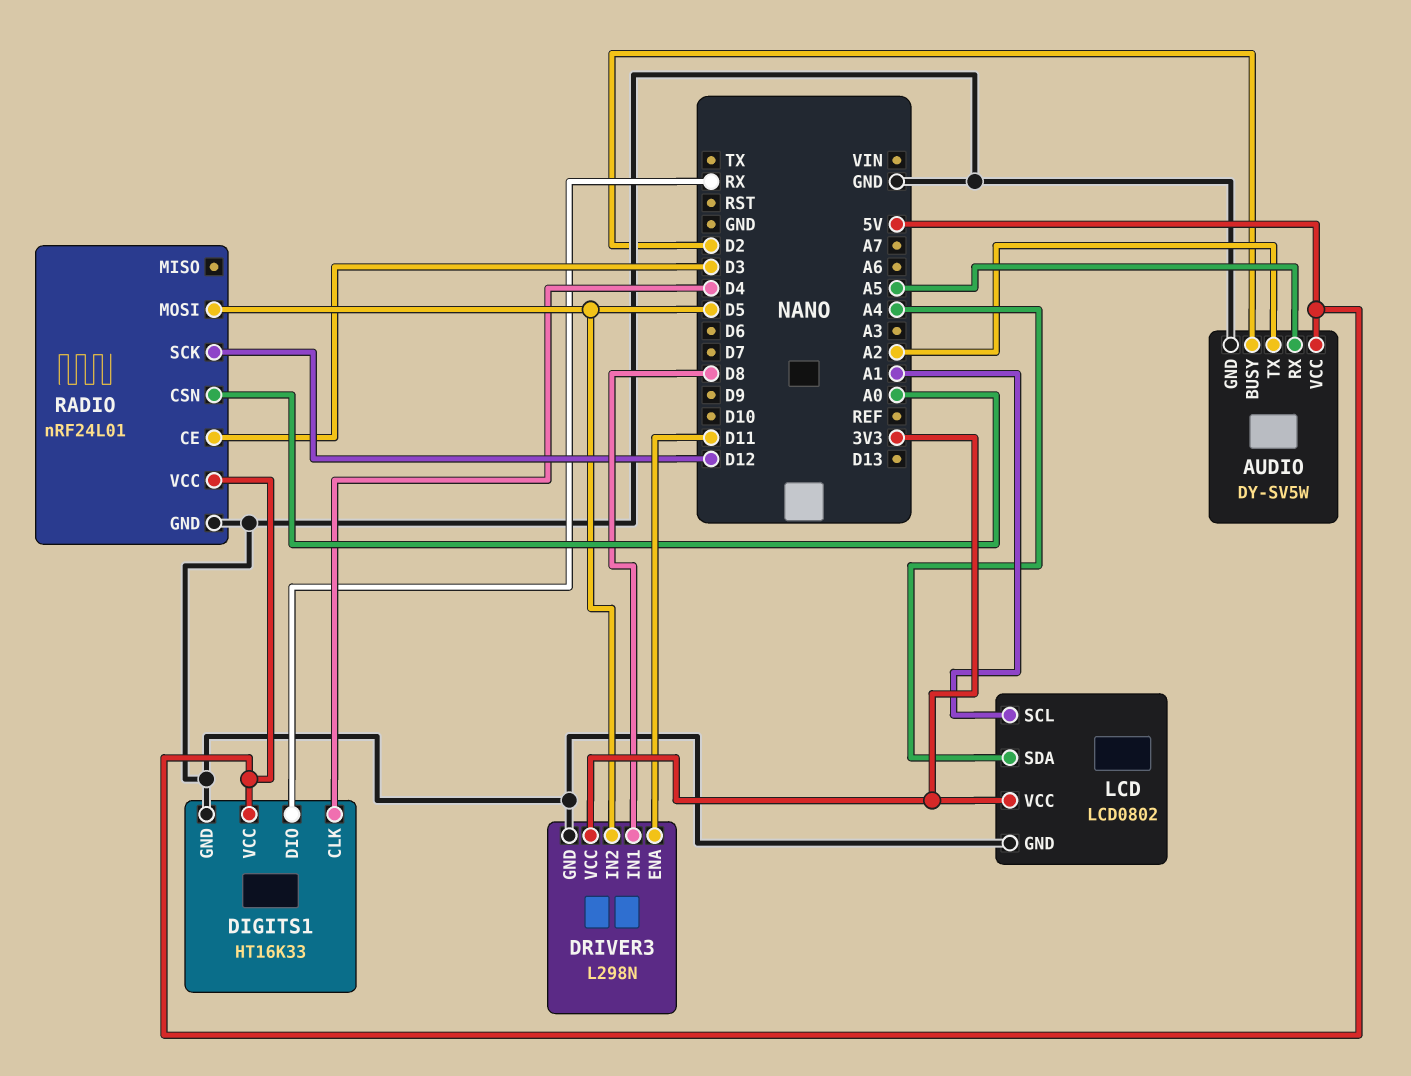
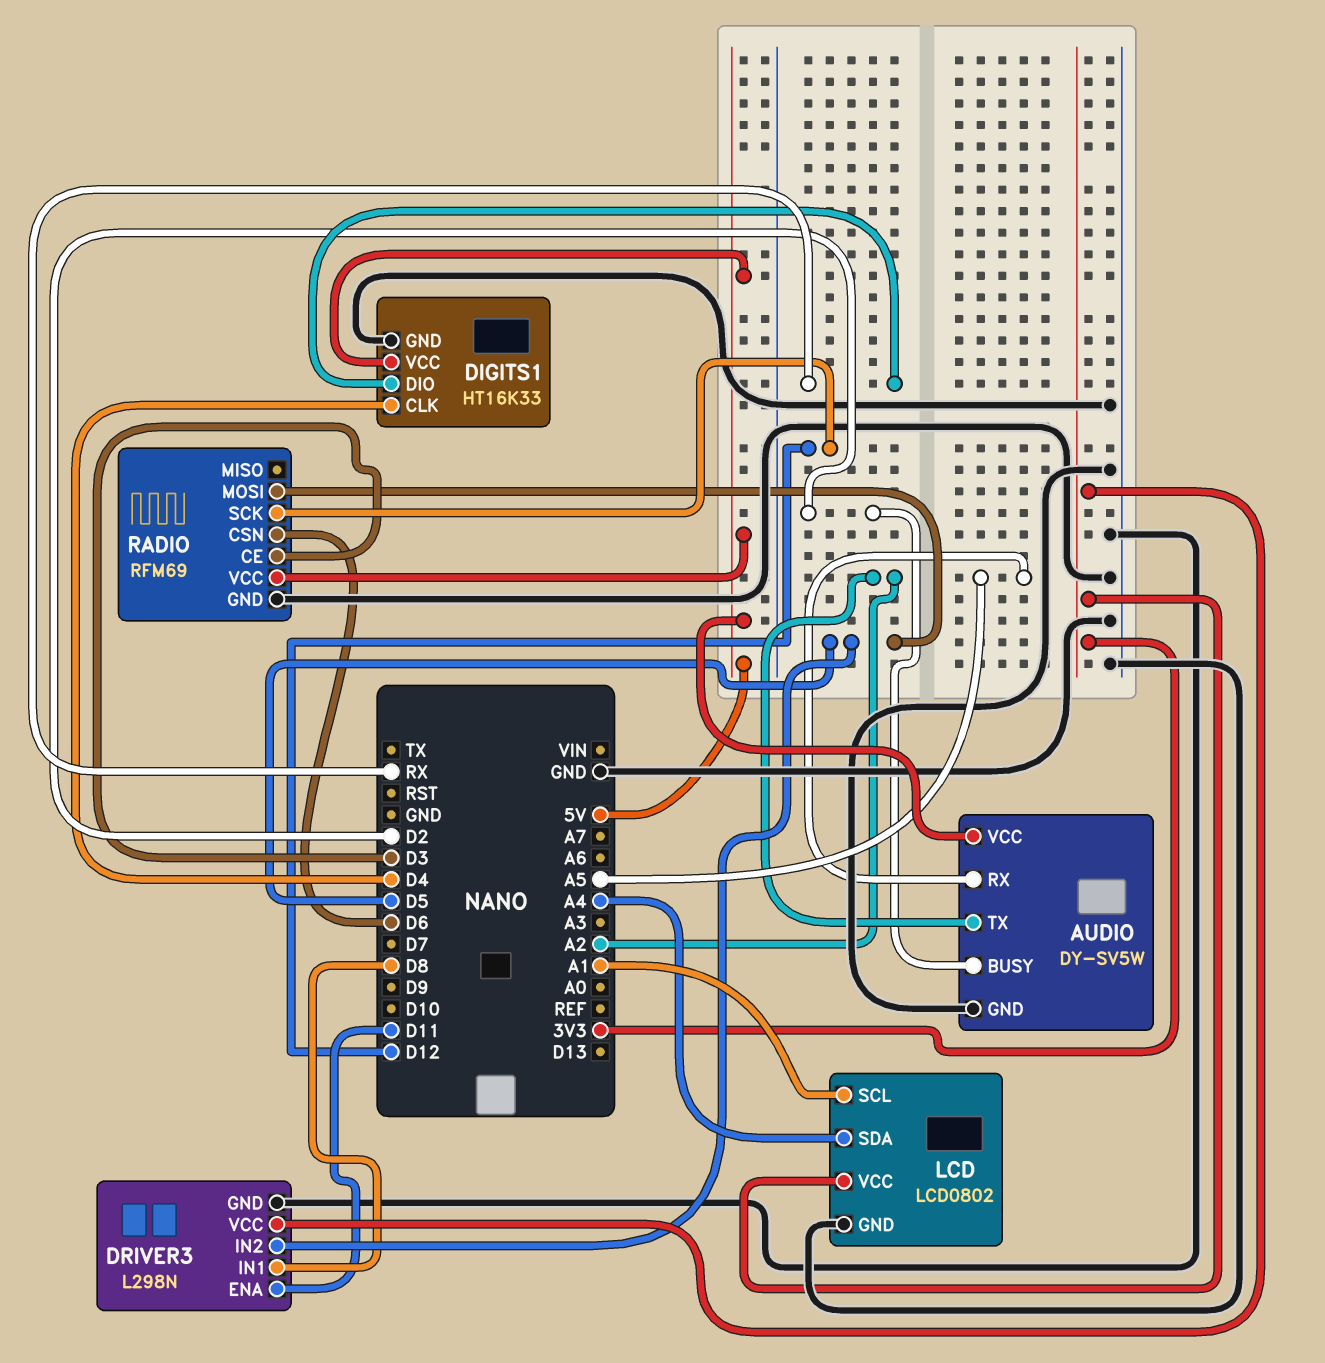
RADIO: nRF24L01 -> RFM69
RADIO pin CSN: A0 -> D6

